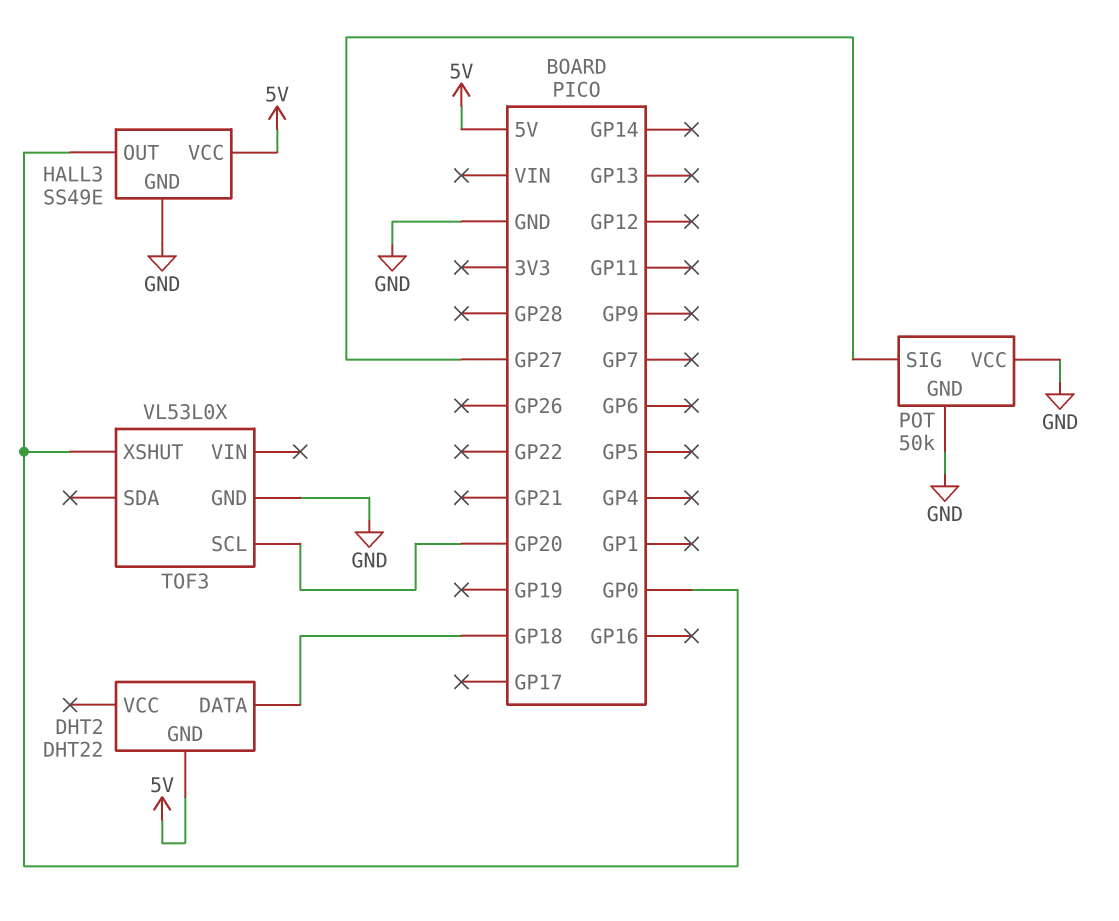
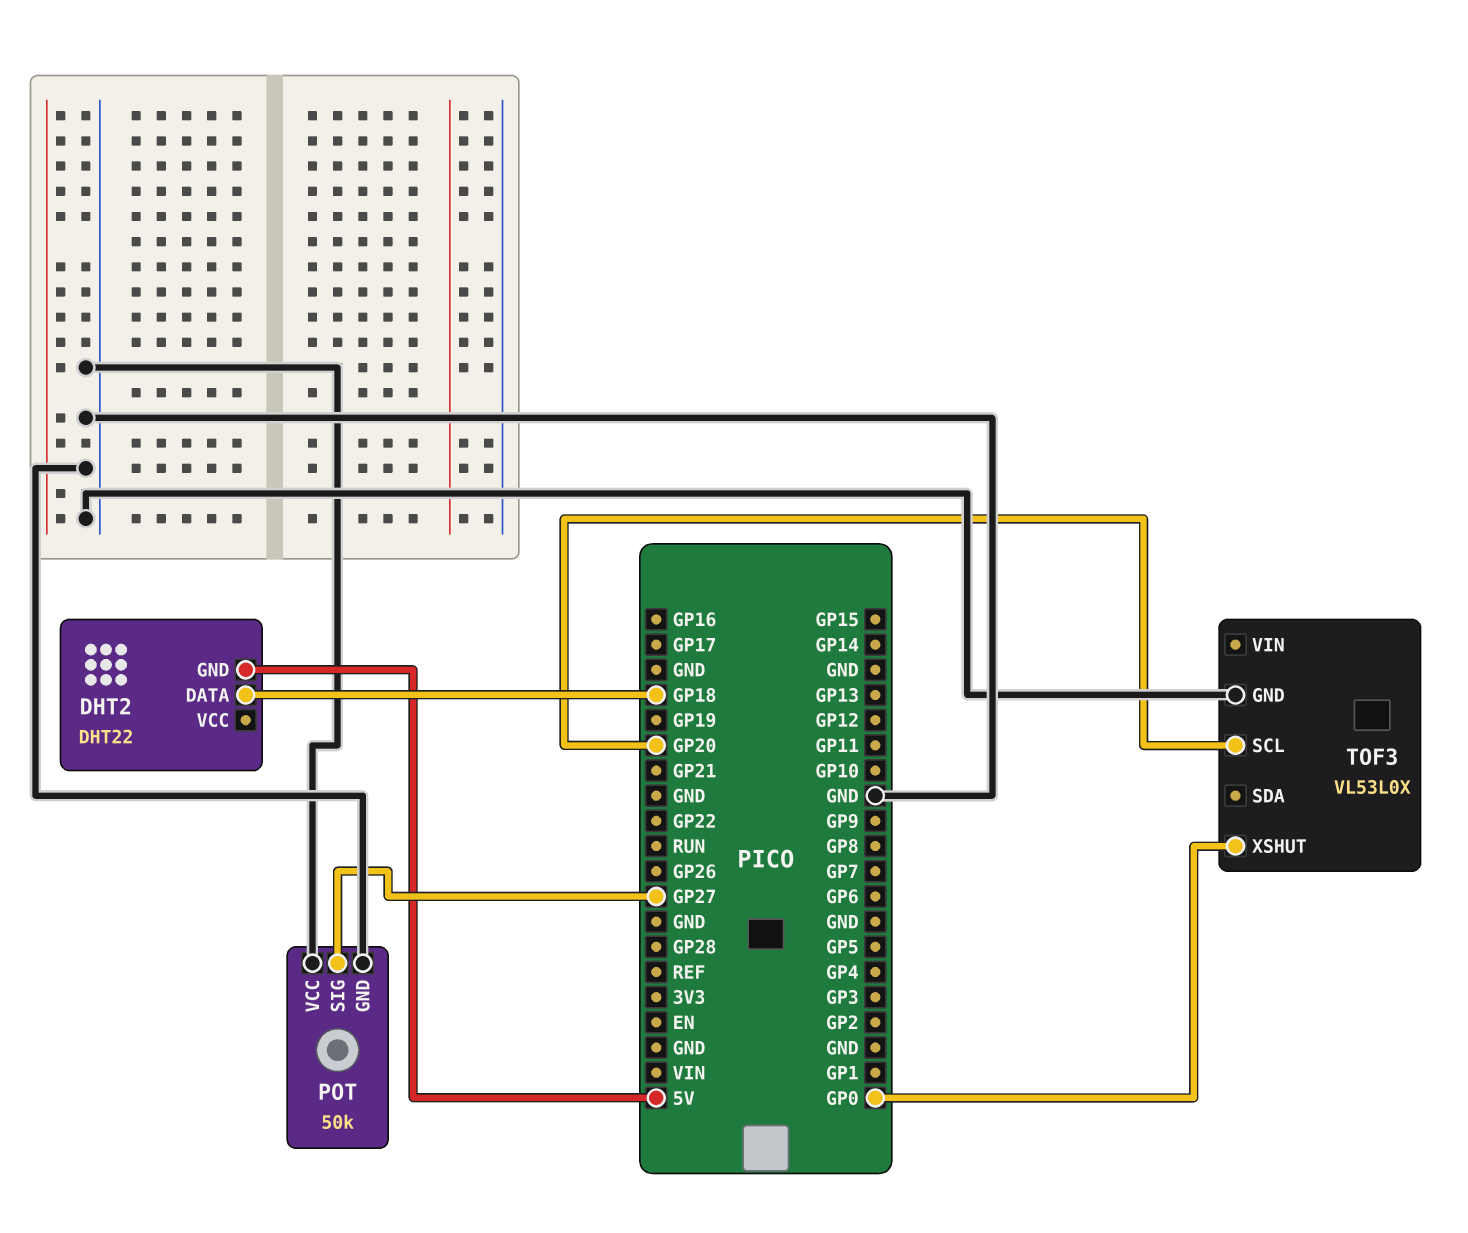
HALL3: SS49E -> none
HALL3 pin GND: GND -> none
HALL3 pin OUT: GP0 -> none
HALL3 pin VCC: 5V -> none

